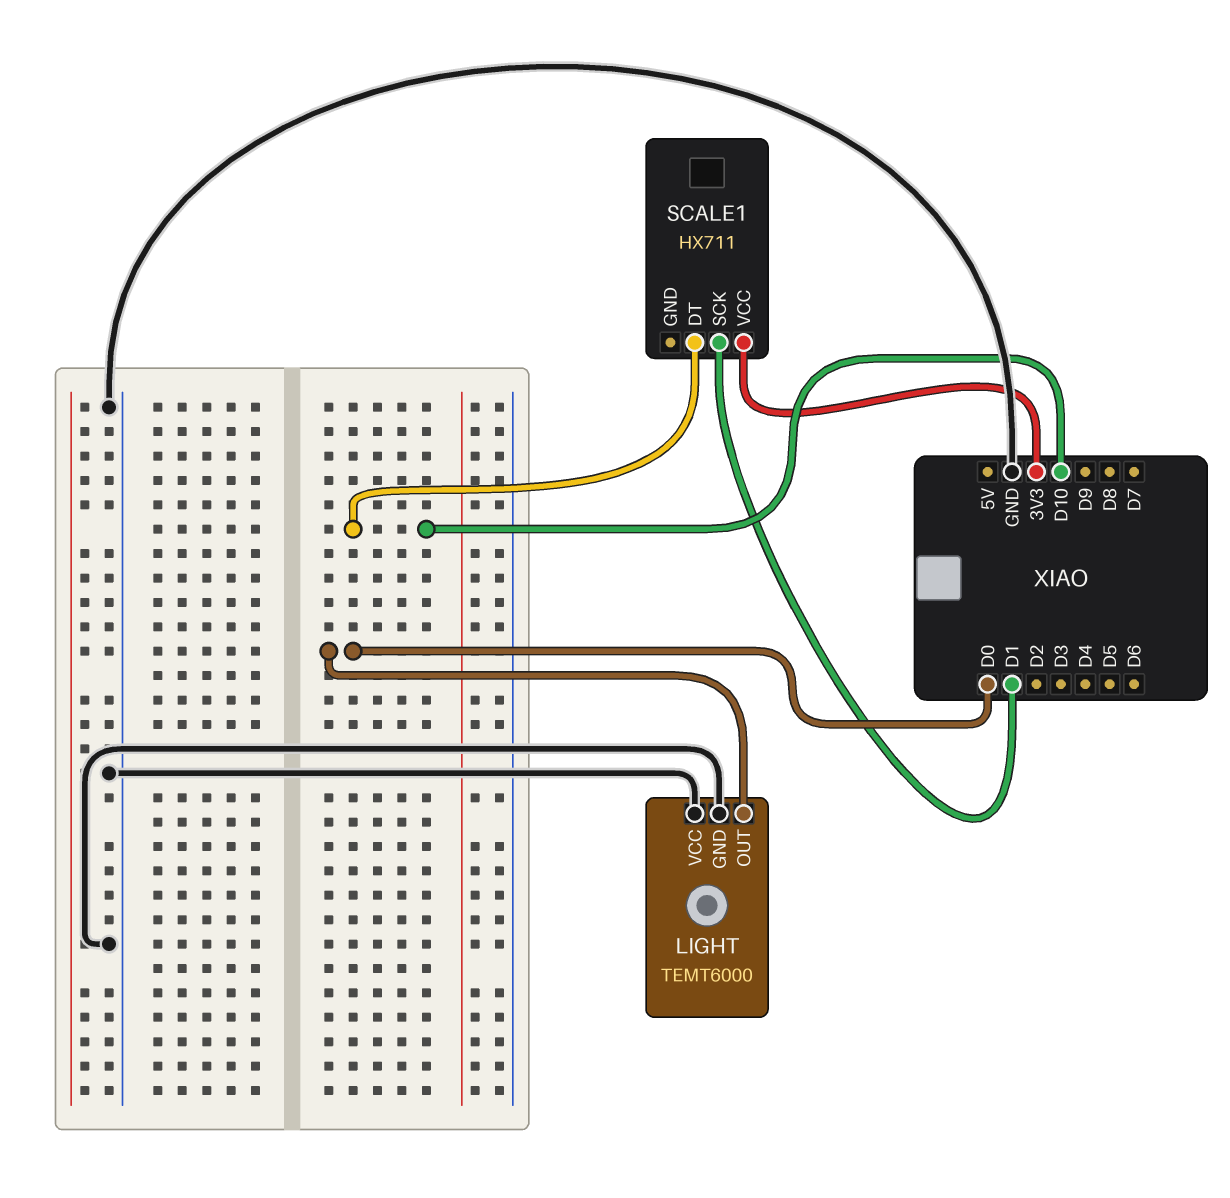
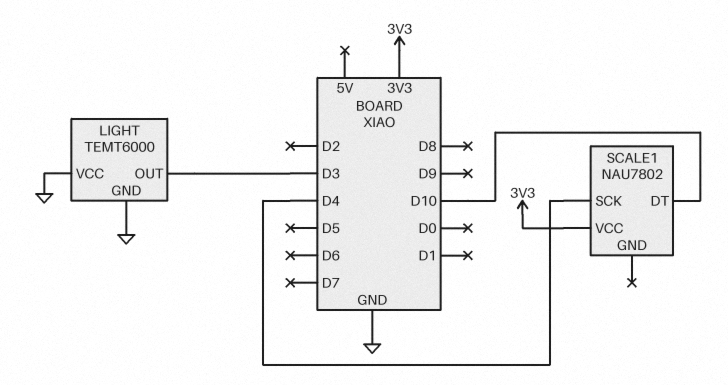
LIGHT pin OUT: D0 -> D3
SCALE1: HX711 -> NAU7802
SCALE1 pin SCK: D1 -> D4

